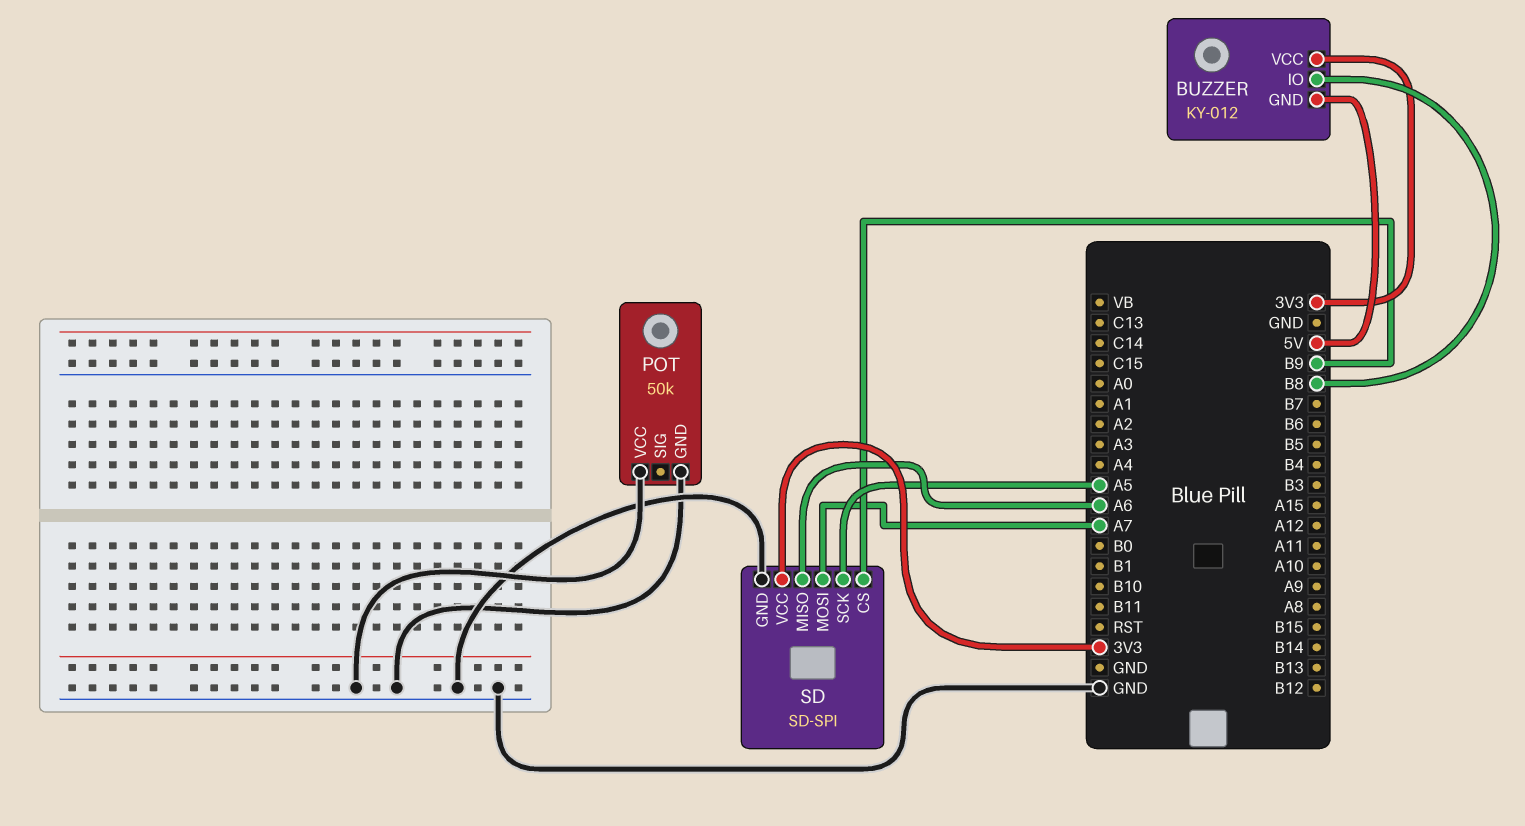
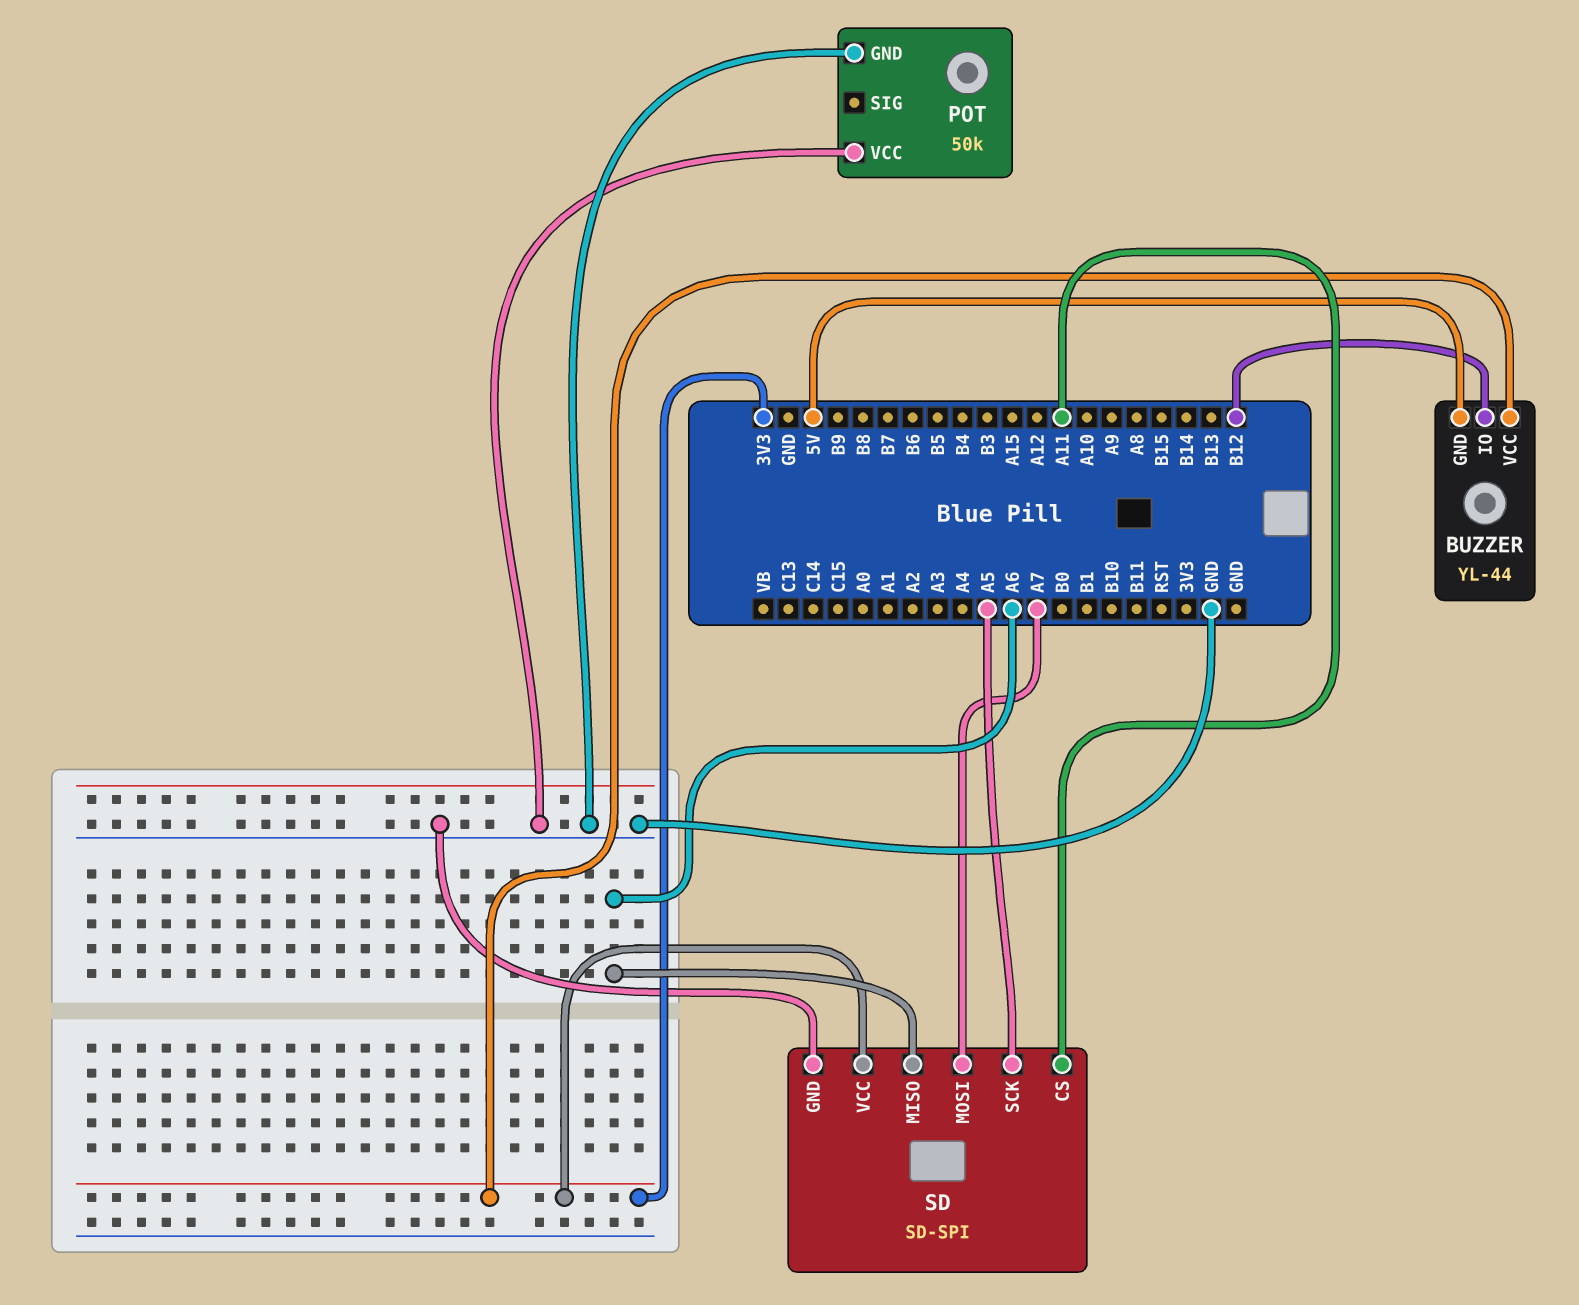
BUZZER: KY-012 -> YL-44
BUZZER pin IO: B8 -> B12
SD pin CS: B9 -> A11

